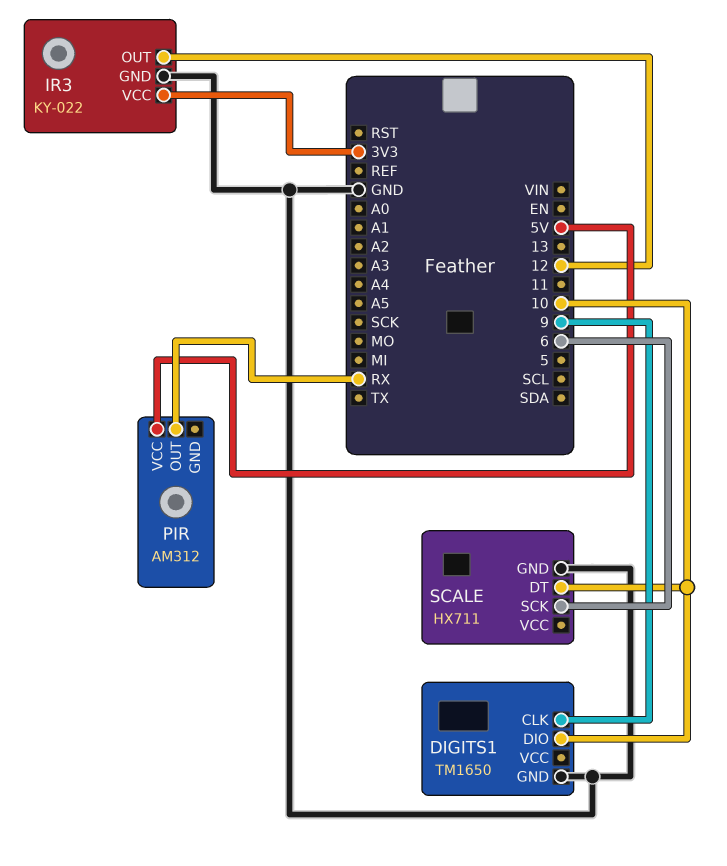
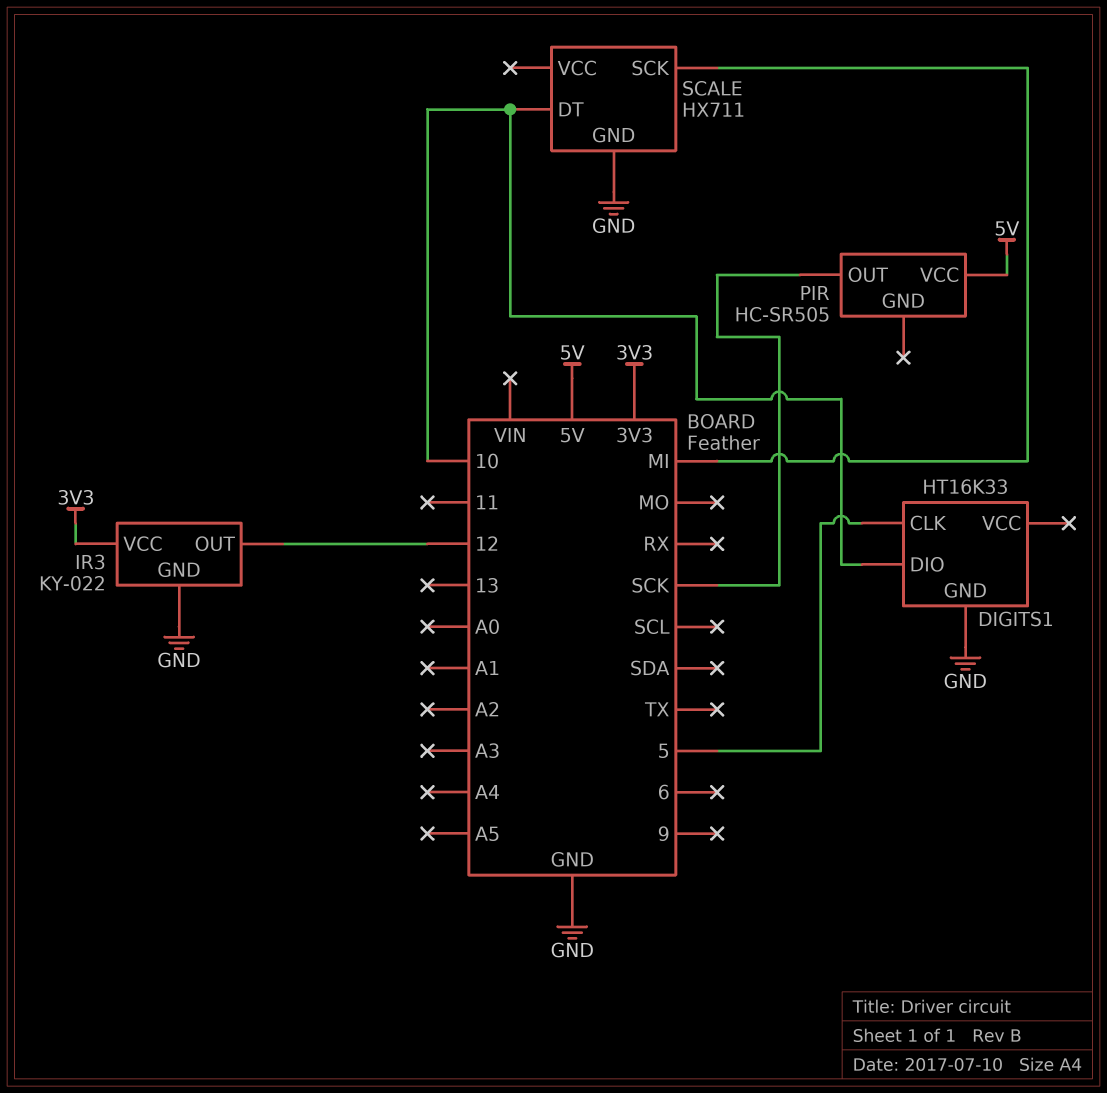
DIGITS1: TM1650 -> HT16K33
DIGITS1 pin CLK: 9 -> 5
PIR: AM312 -> HC-SR505
PIR pin OUT: RX -> SCK
SCALE pin SCK: 6 -> MI

